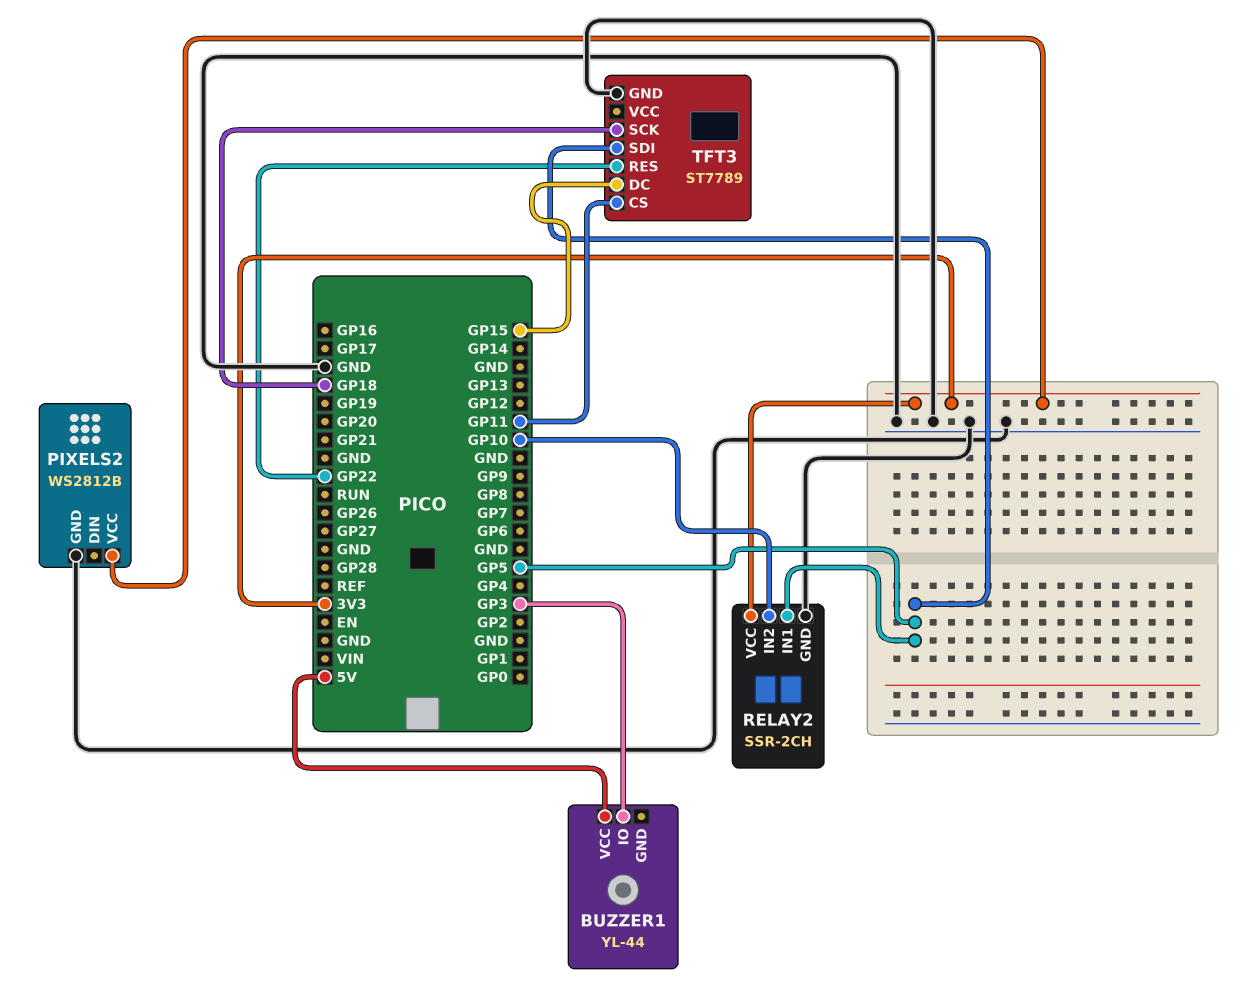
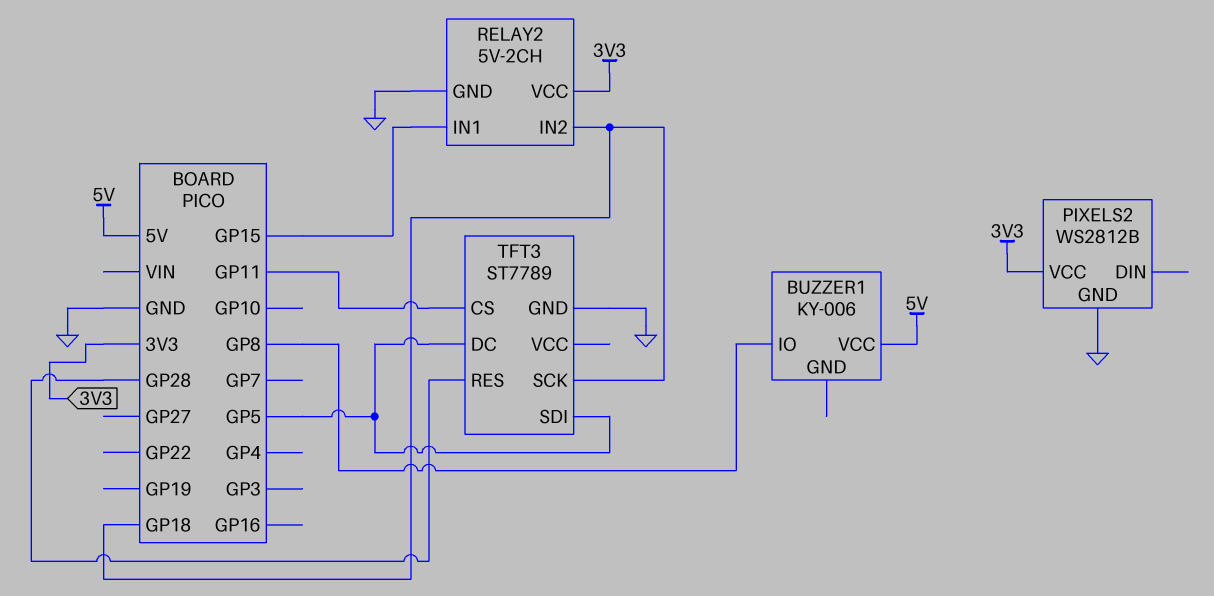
BUZZER1: YL-44 -> KY-006
BUZZER1 pin IO: GP3 -> GP8
RELAY2: SSR-2CH -> 5V-2CH
RELAY2 pin IN1: GP5 -> GP15
RELAY2 pin IN2: GP10 -> GP18
TFT3 pin DC: GP15 -> GP5
TFT3 pin RES: GP22 -> GP28

